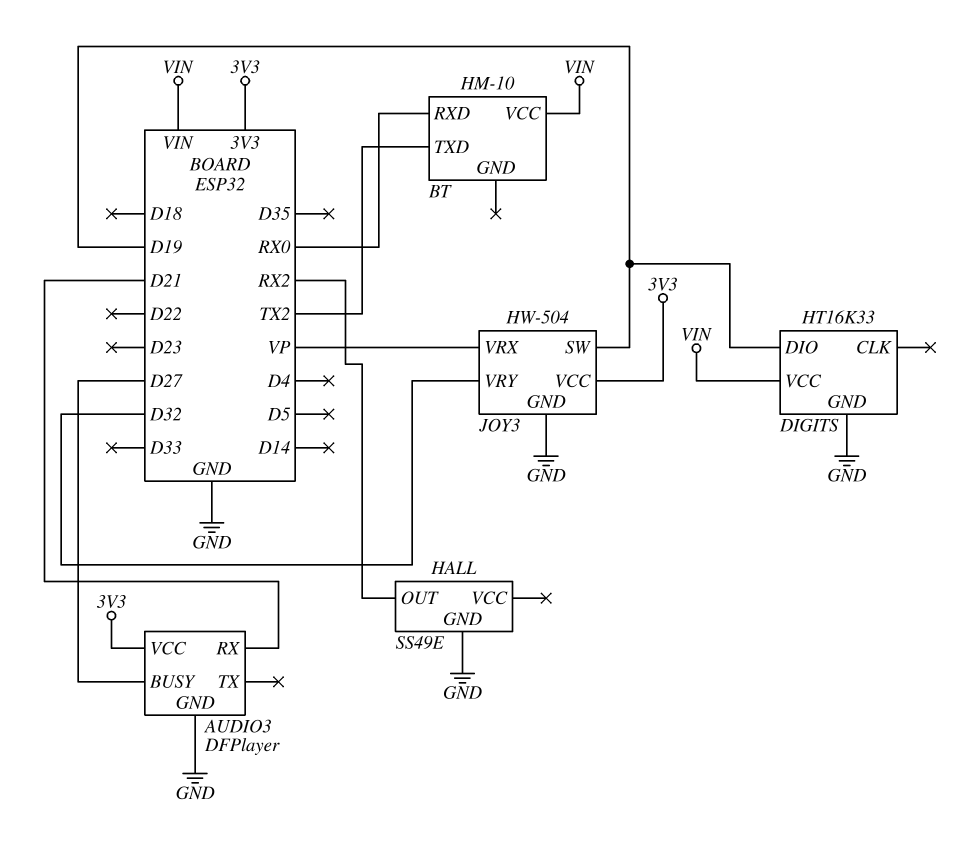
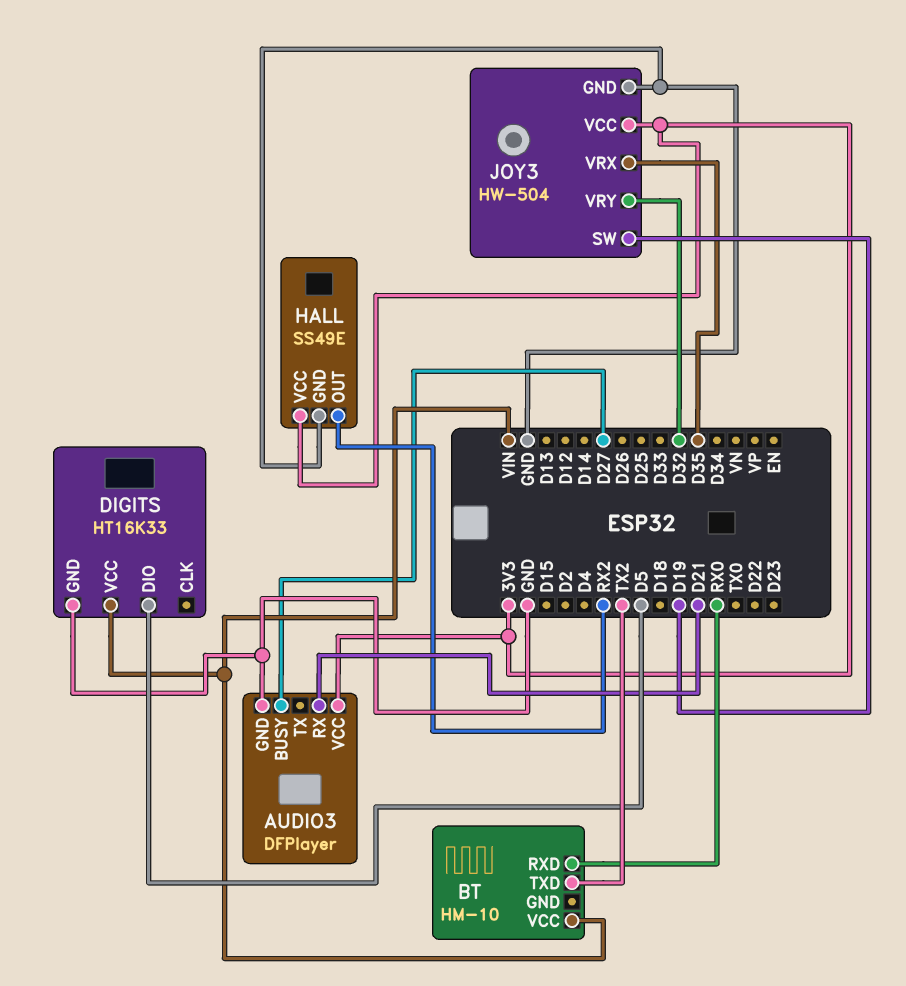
DIGITS pin DIO: D19 -> D5
HALL pin VCC: none -> 3V3
JOY3 pin VRX: VP -> D35

